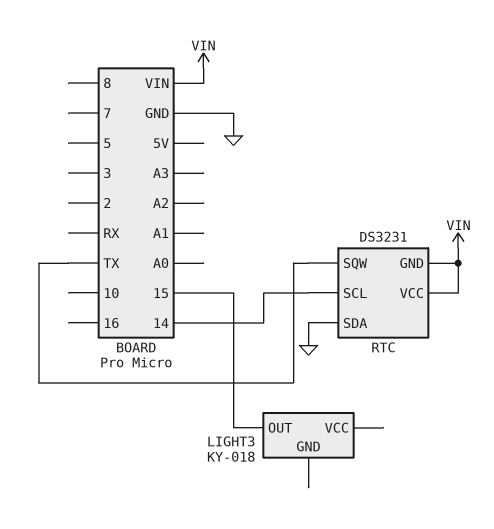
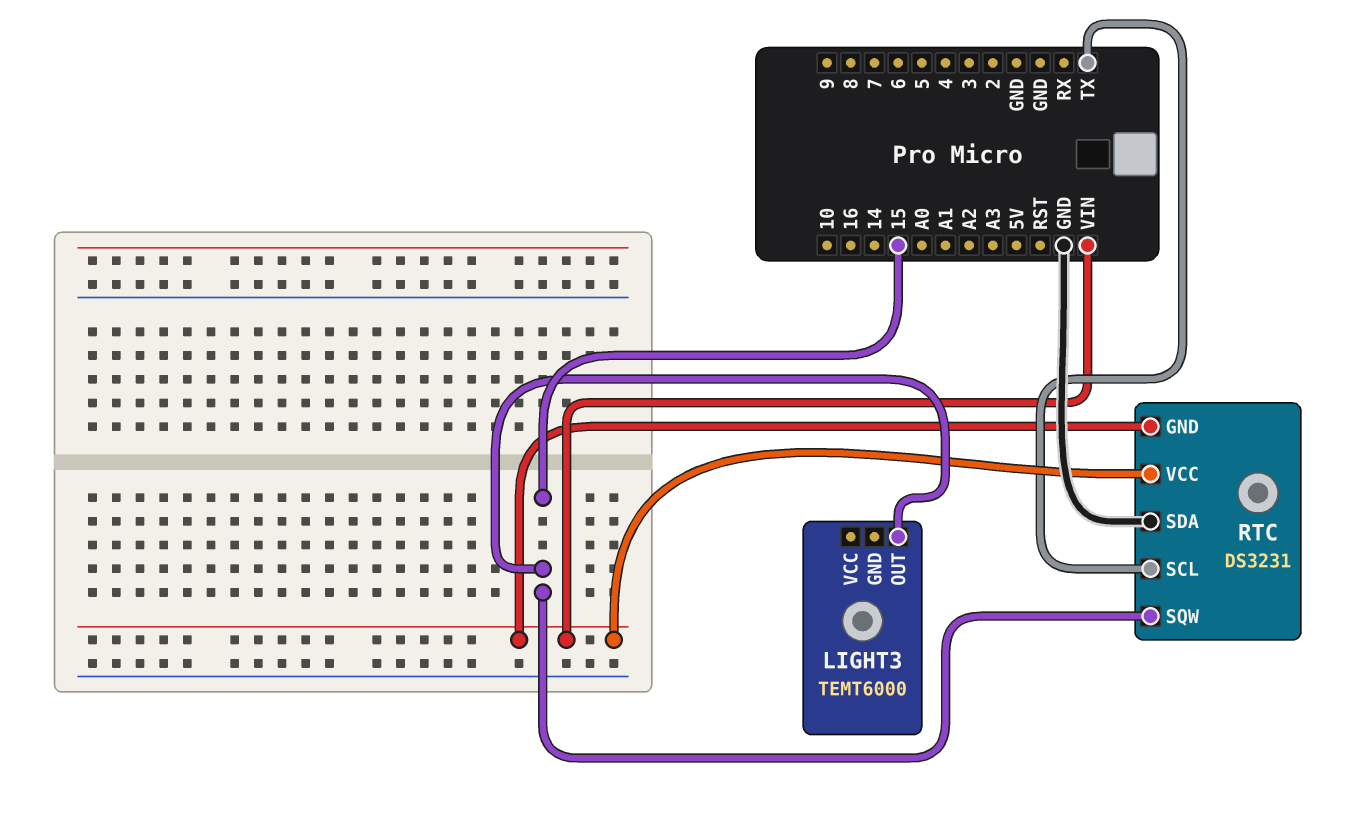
LIGHT3: KY-018 -> TEMT6000
RTC pin SCL: 14 -> TX
RTC pin SQW: TX -> 15

